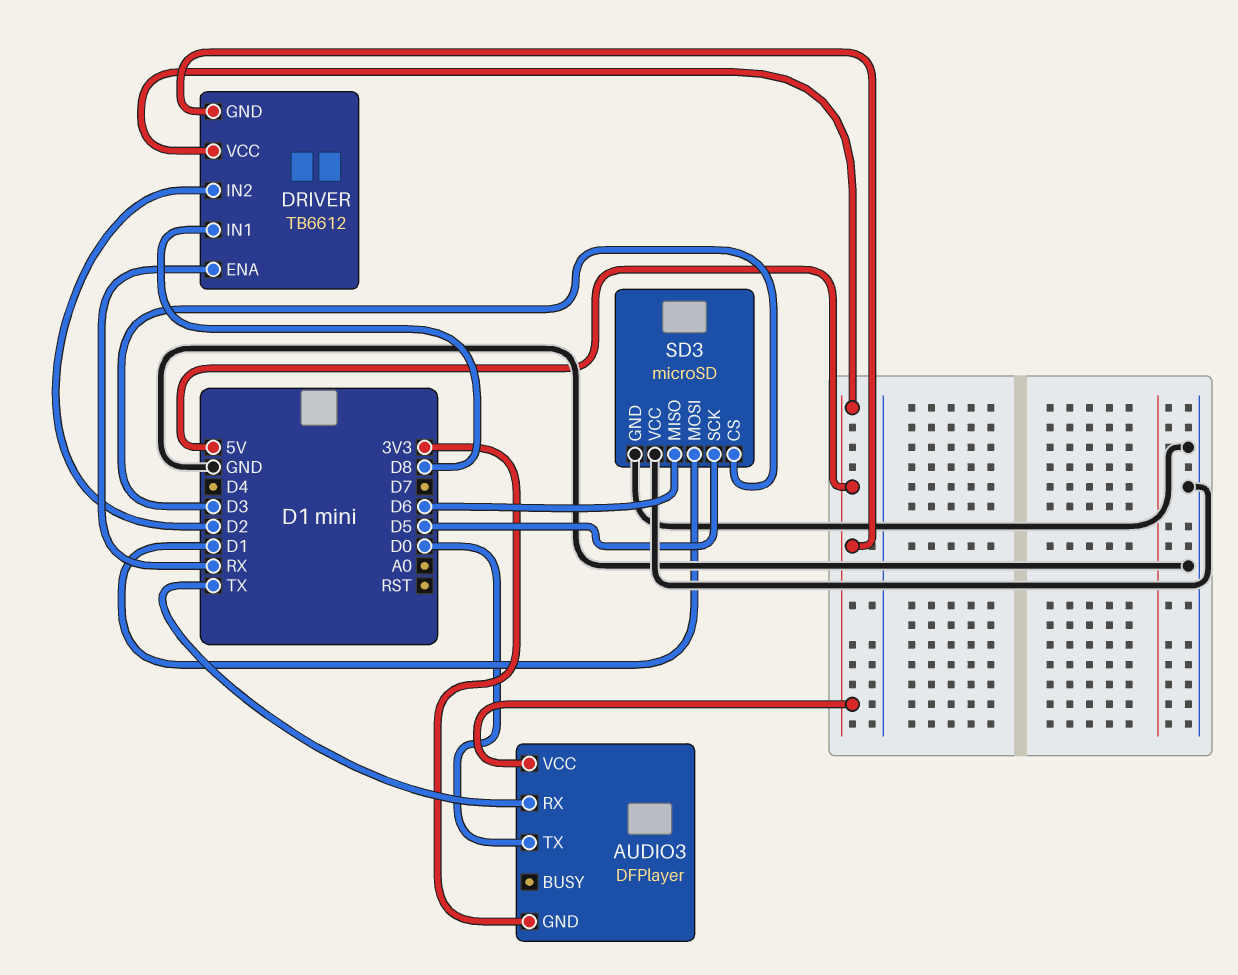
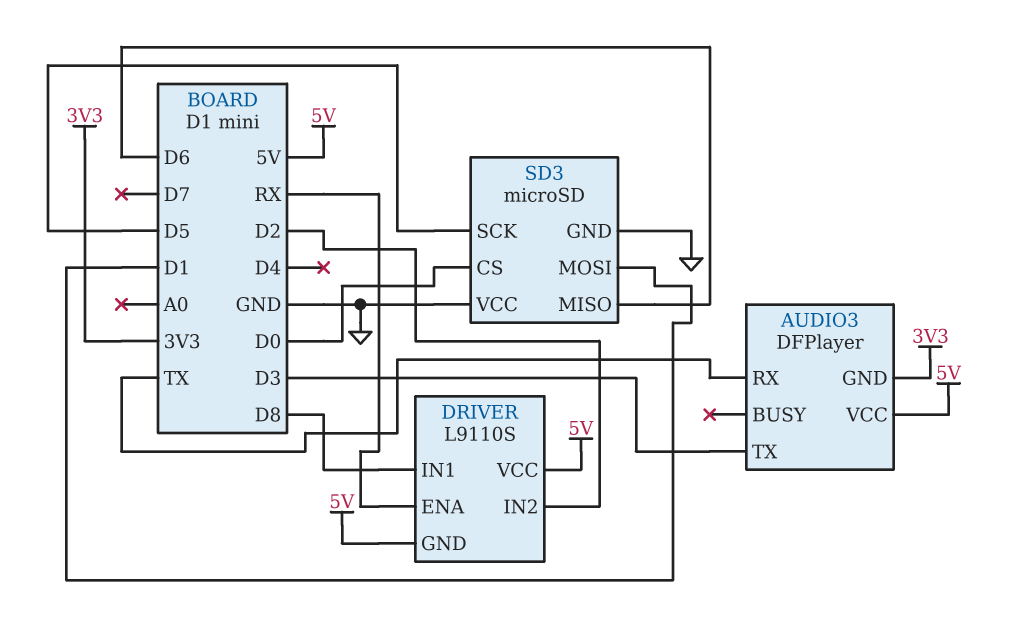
AUDIO3 pin TX: D0 -> D3
DRIVER: TB6612 -> L9110S
SD3 pin CS: D3 -> D0

